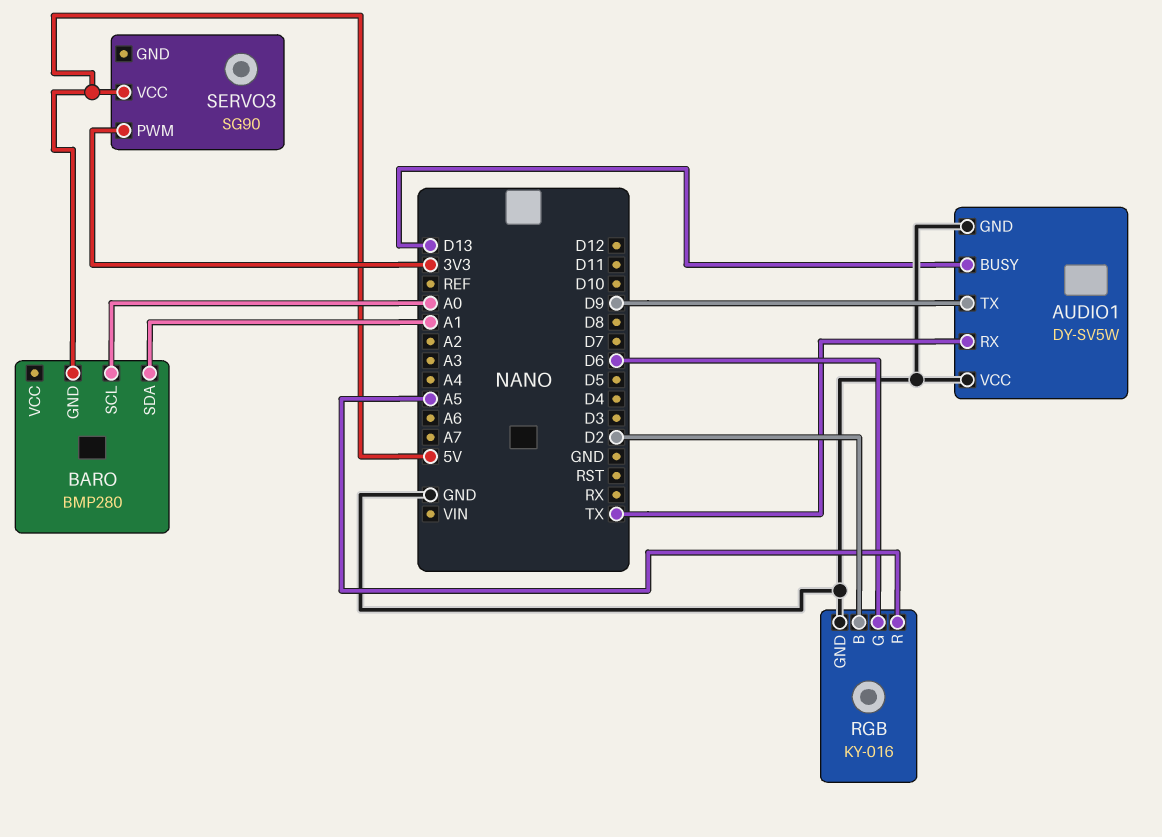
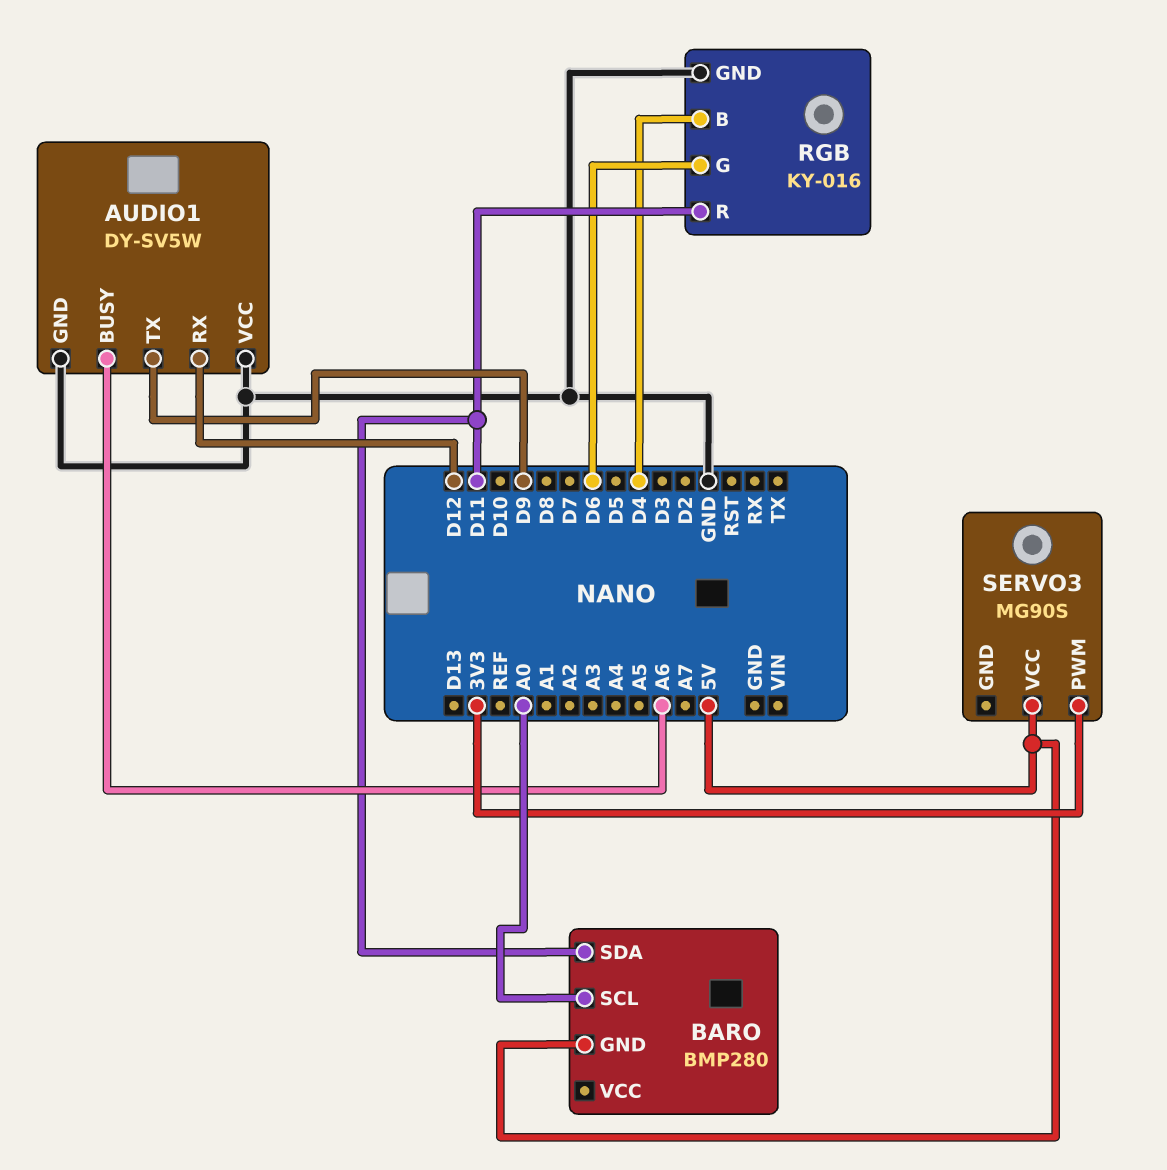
AUDIO1 pin BUSY: D13 -> A6
AUDIO1 pin RX: TX -> D12
BARO pin SDA: A1 -> D11
RGB pin B: D2 -> D4
RGB pin R: A5 -> D11
SERVO3: SG90 -> MG90S

